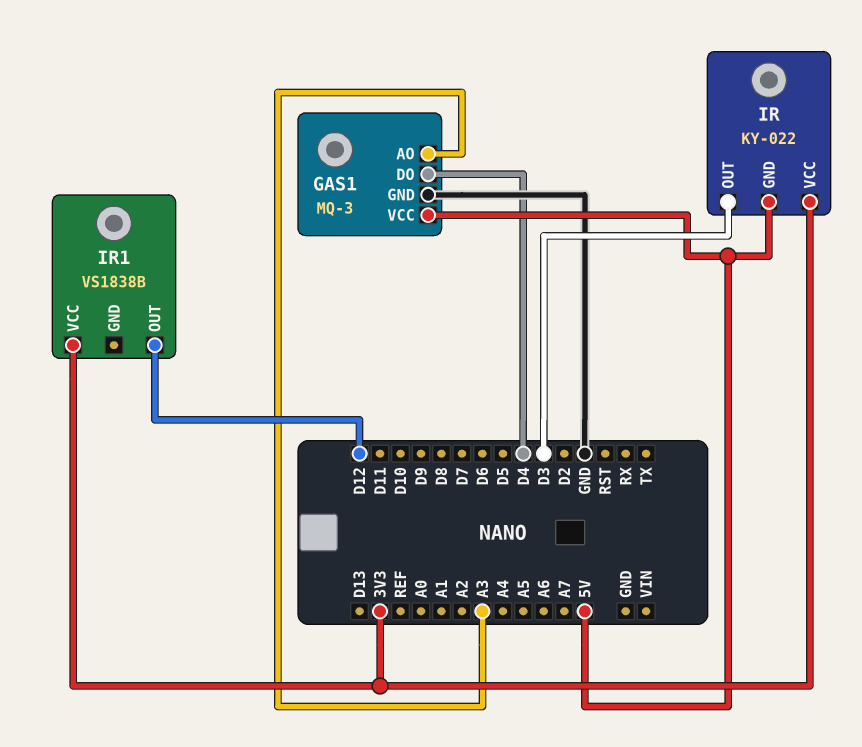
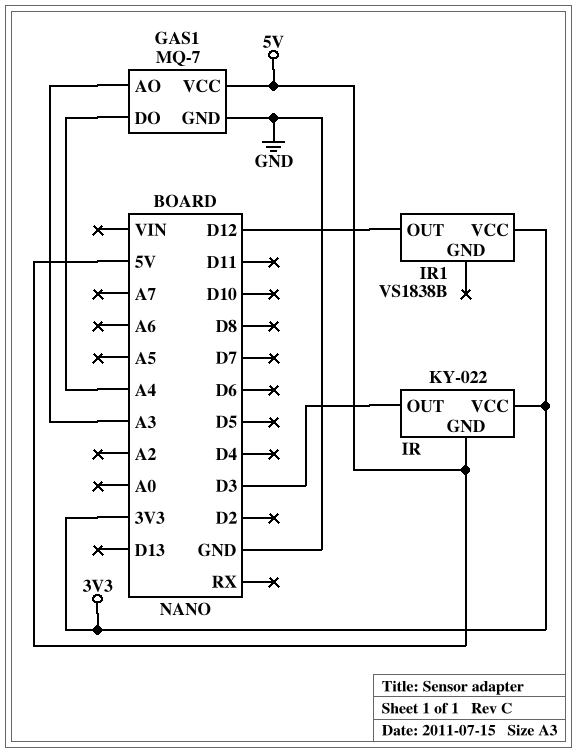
GAS1: MQ-3 -> MQ-7
GAS1 pin DO: D4 -> A4

